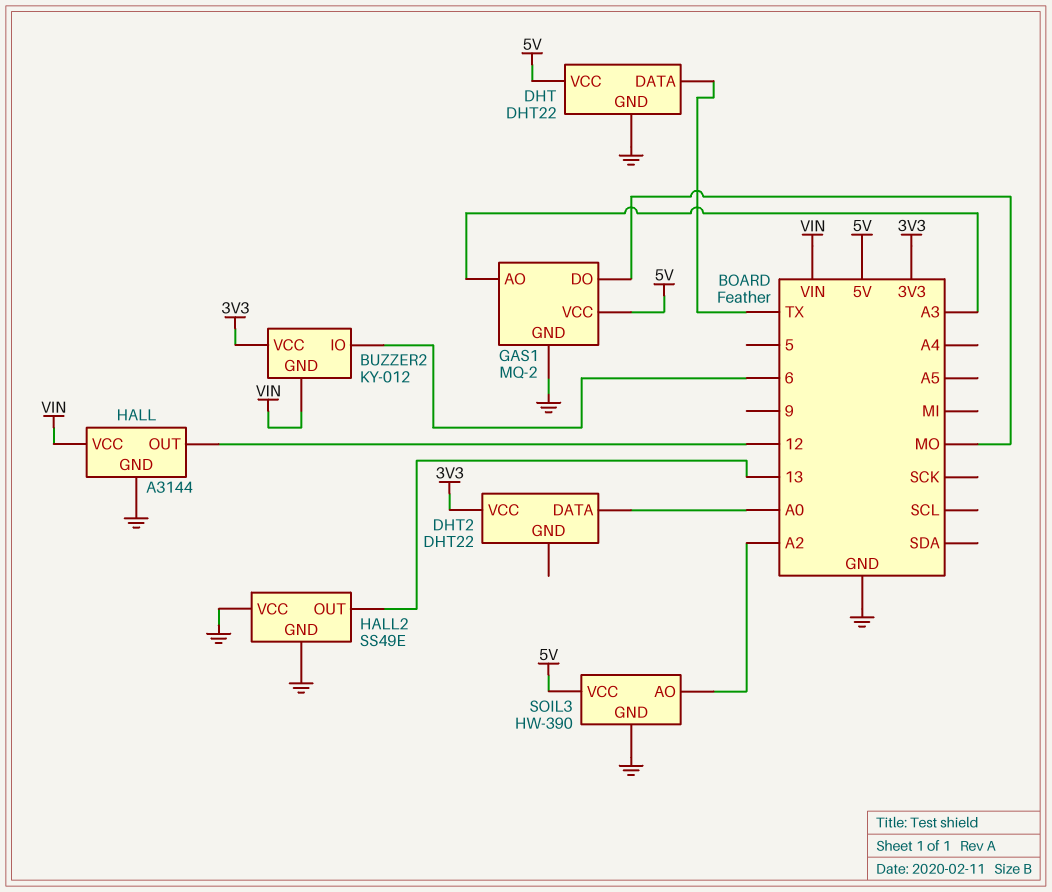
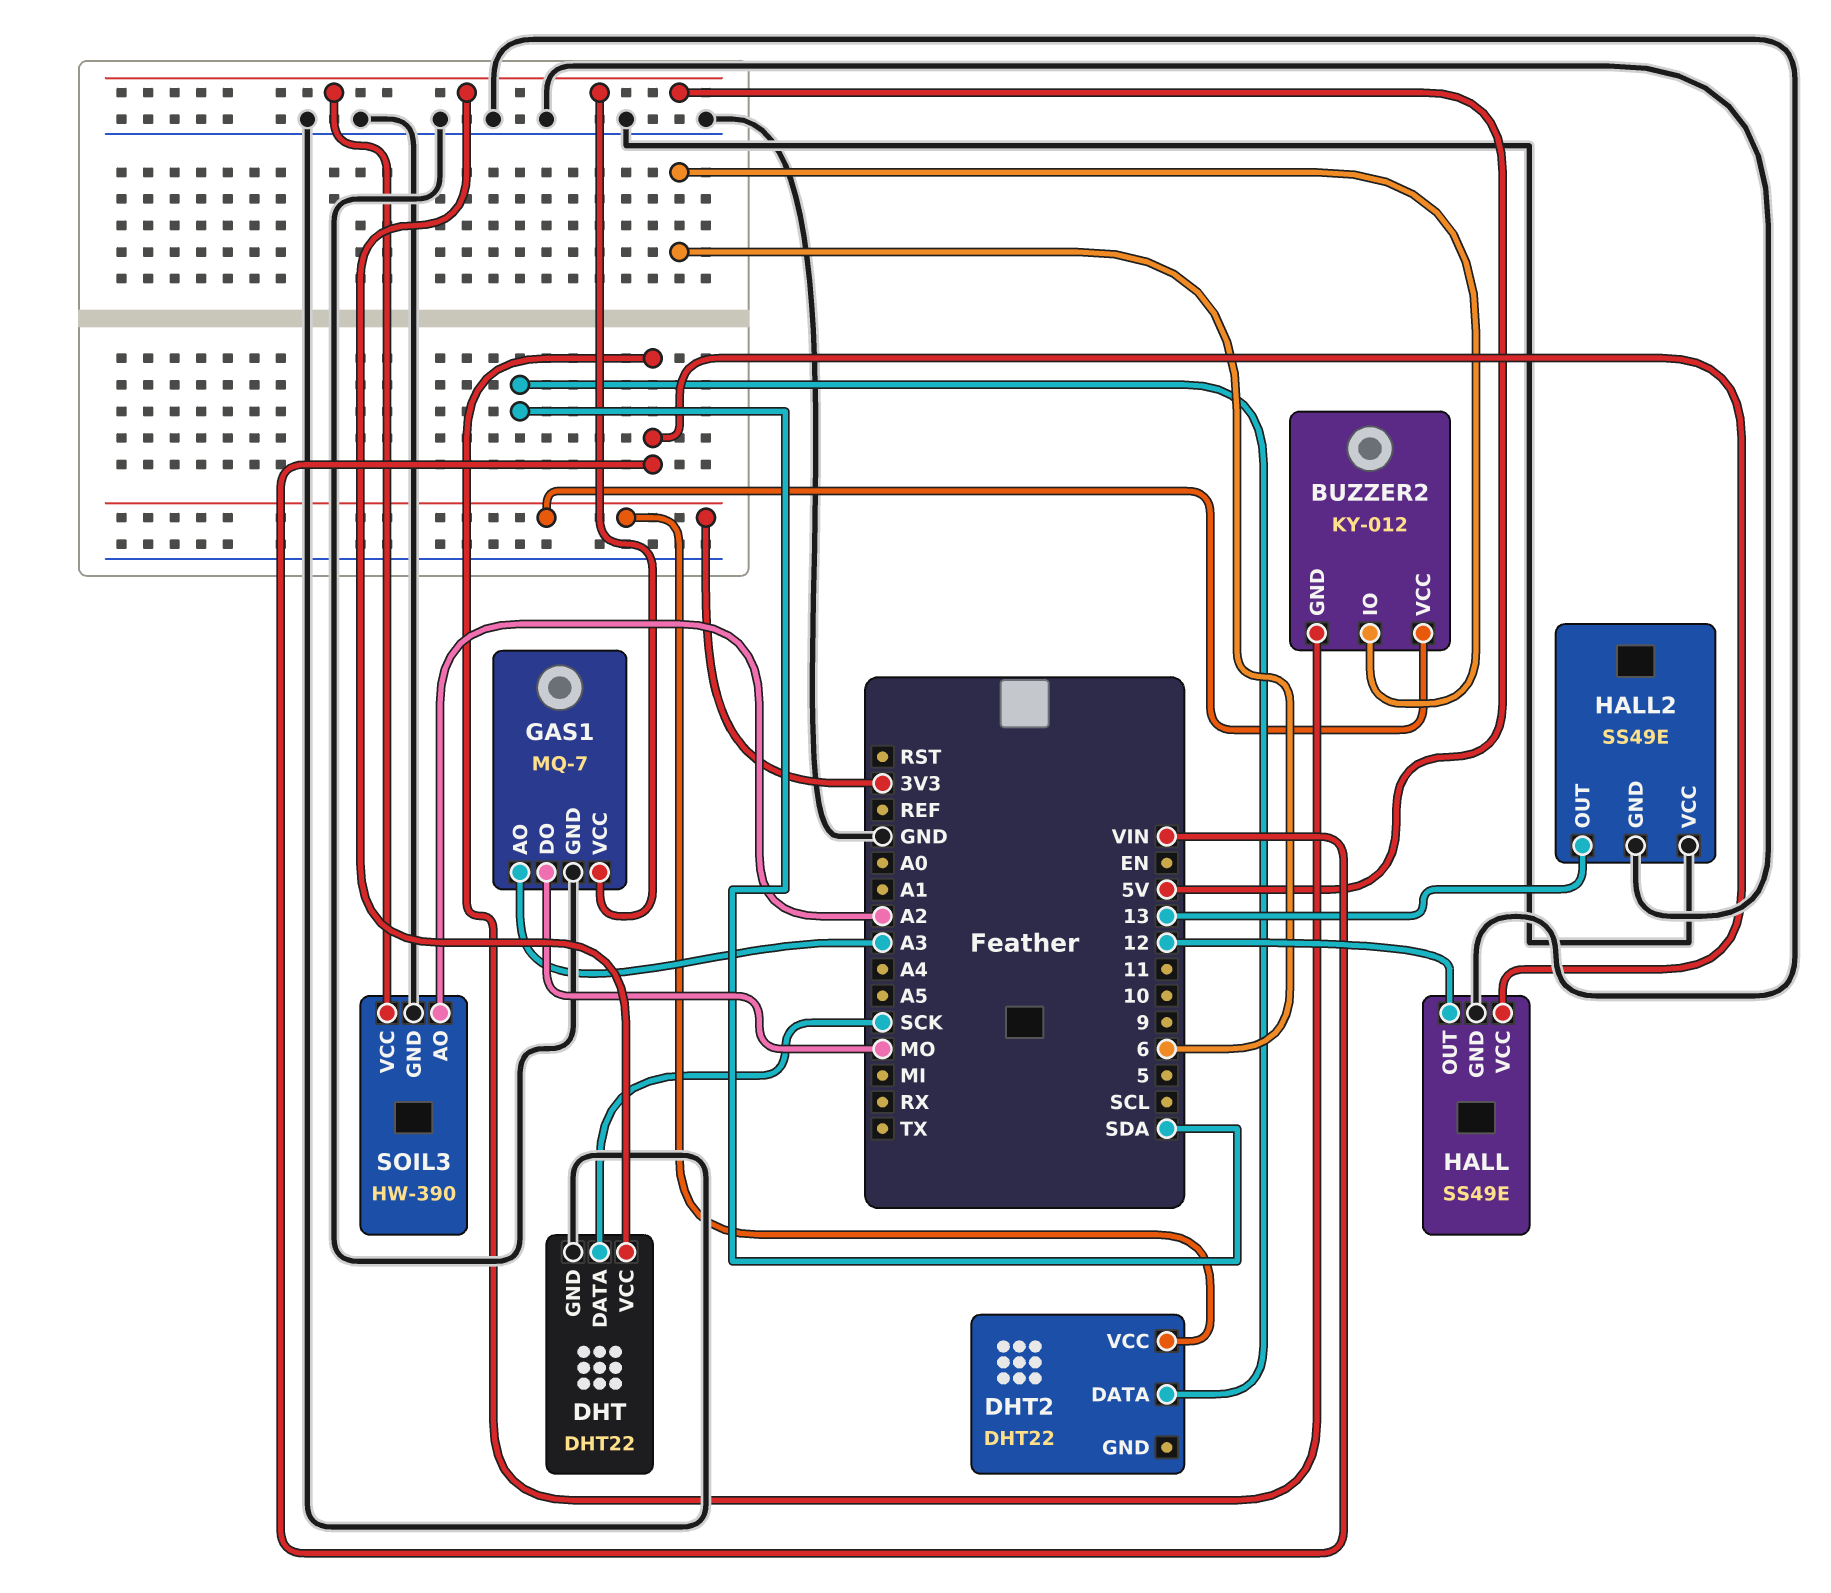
DHT pin DATA: TX -> SCK
DHT2 pin DATA: A0 -> SDA
GAS1: MQ-2 -> MQ-7
HALL: A3144 -> SS49E

